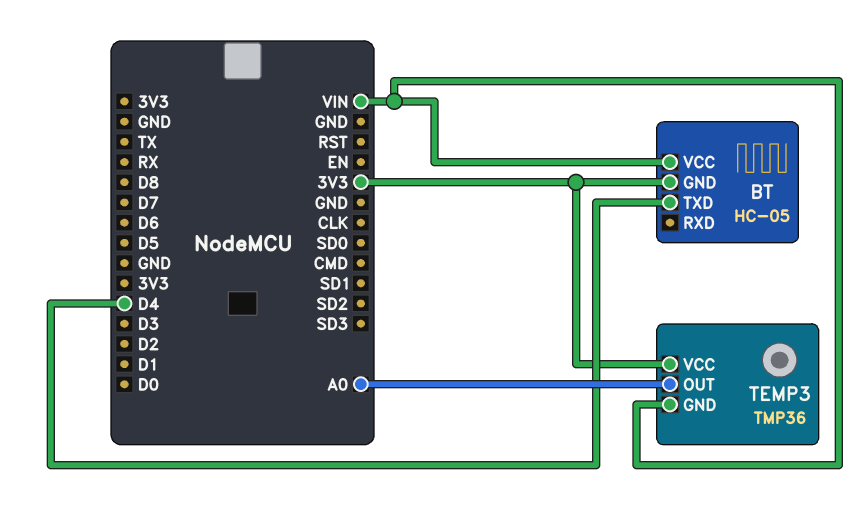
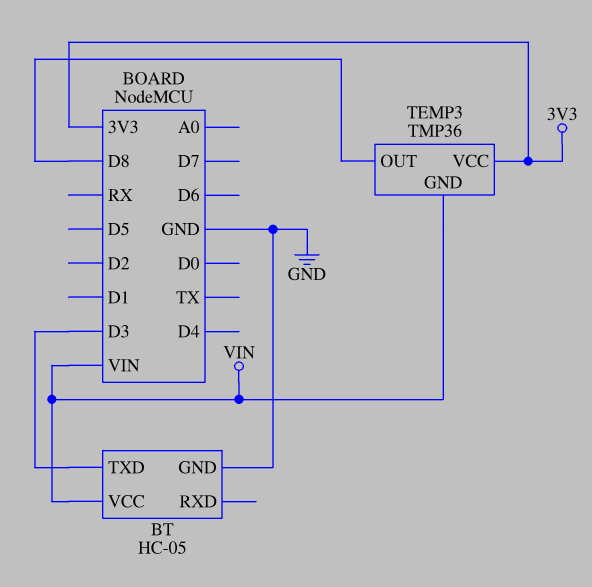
BT pin GND: 3V3 -> GND
BT pin TXD: D4 -> D3
TEMP3 pin OUT: A0 -> D8

